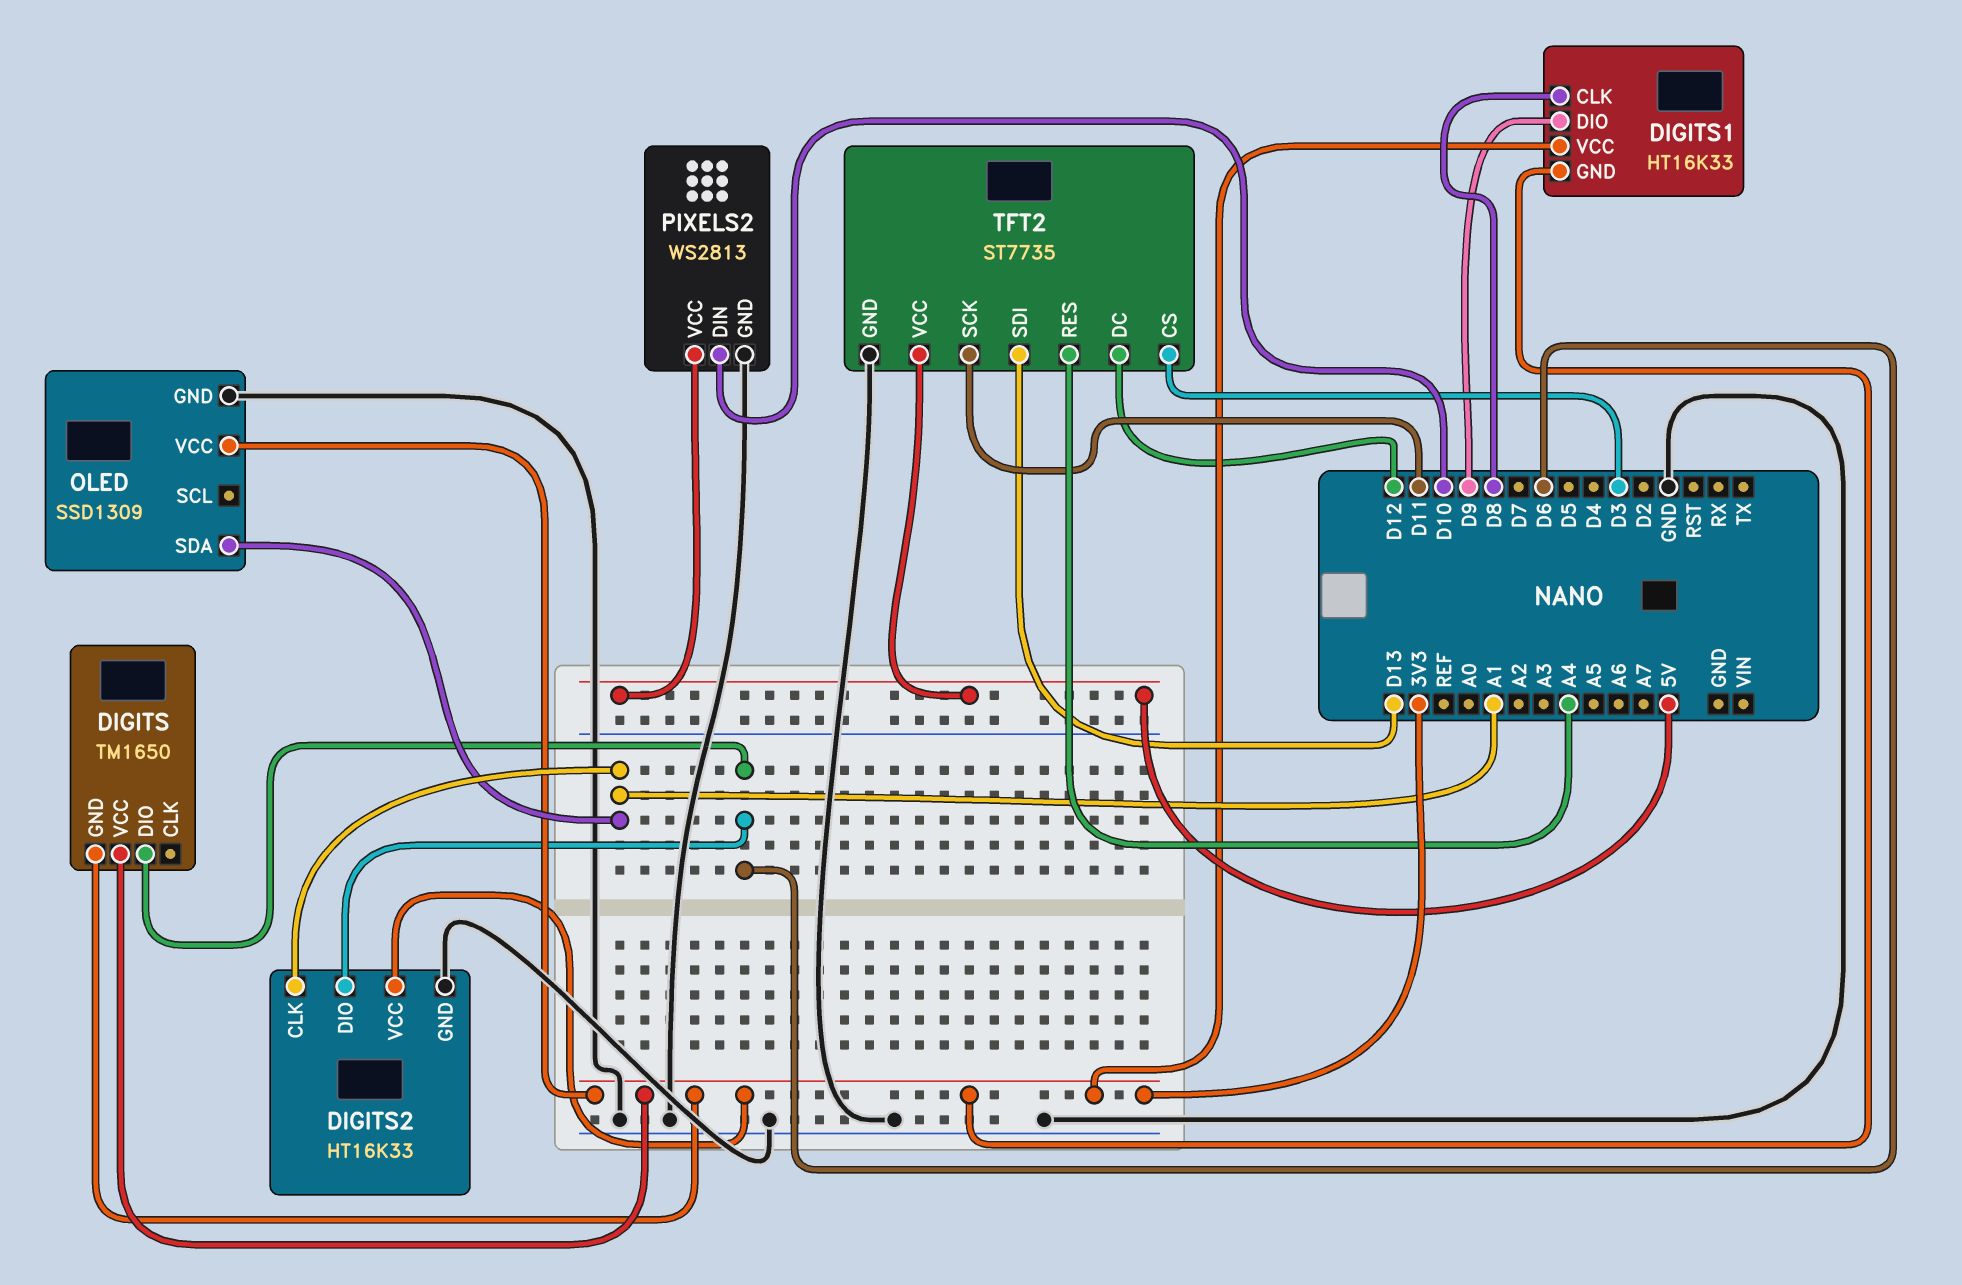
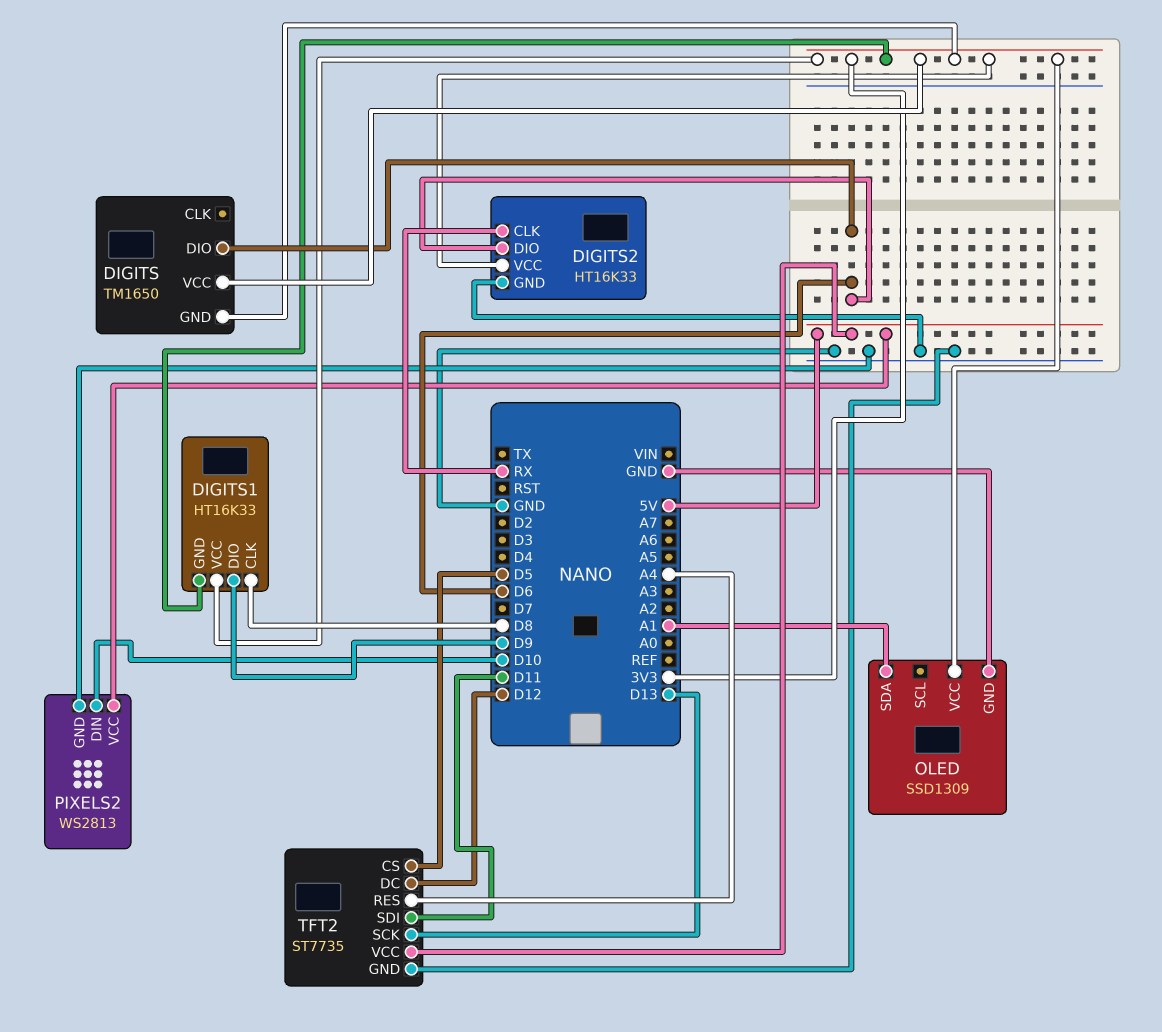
DIGITS2 pin CLK: A1 -> RX
TFT2 pin CS: D3 -> D5
TFT2 pin SCK: D11 -> D13
TFT2 pin SDI: D13 -> D11

